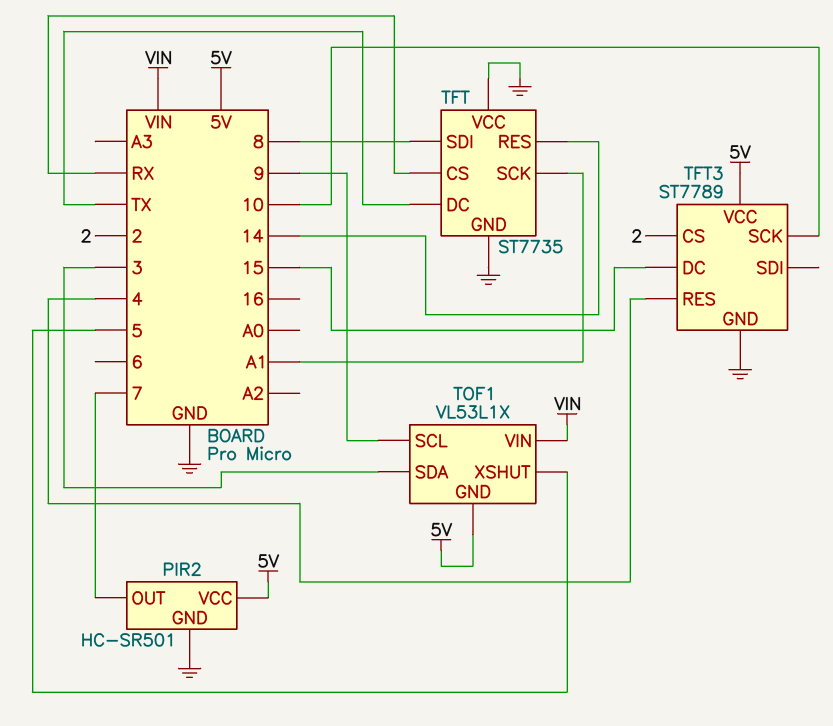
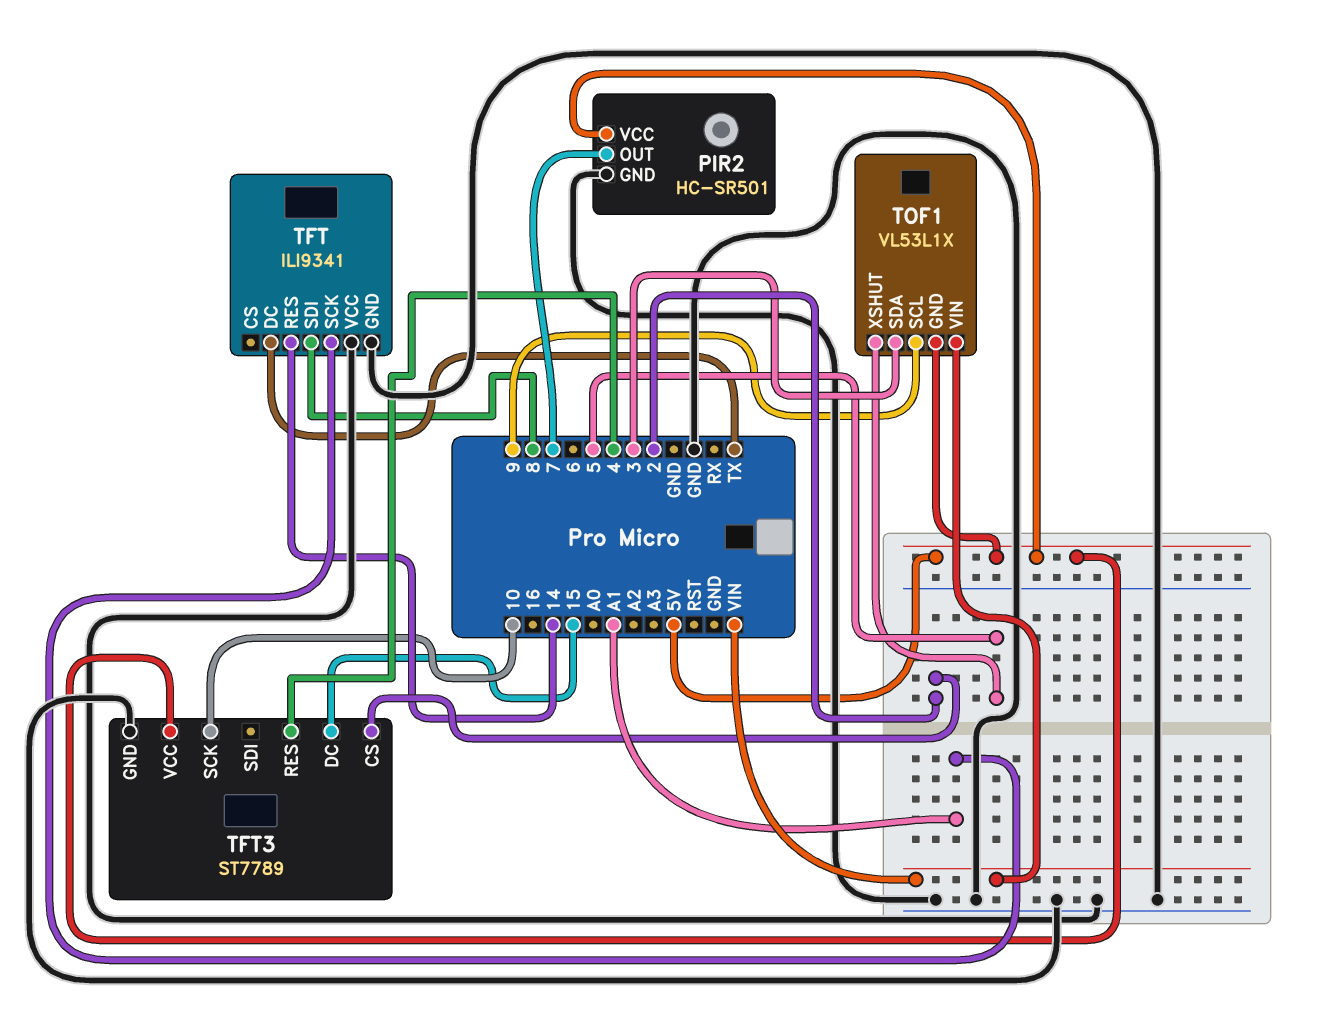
TFT: ST7735 -> ILI9341
TFT pin CS: RX -> none

